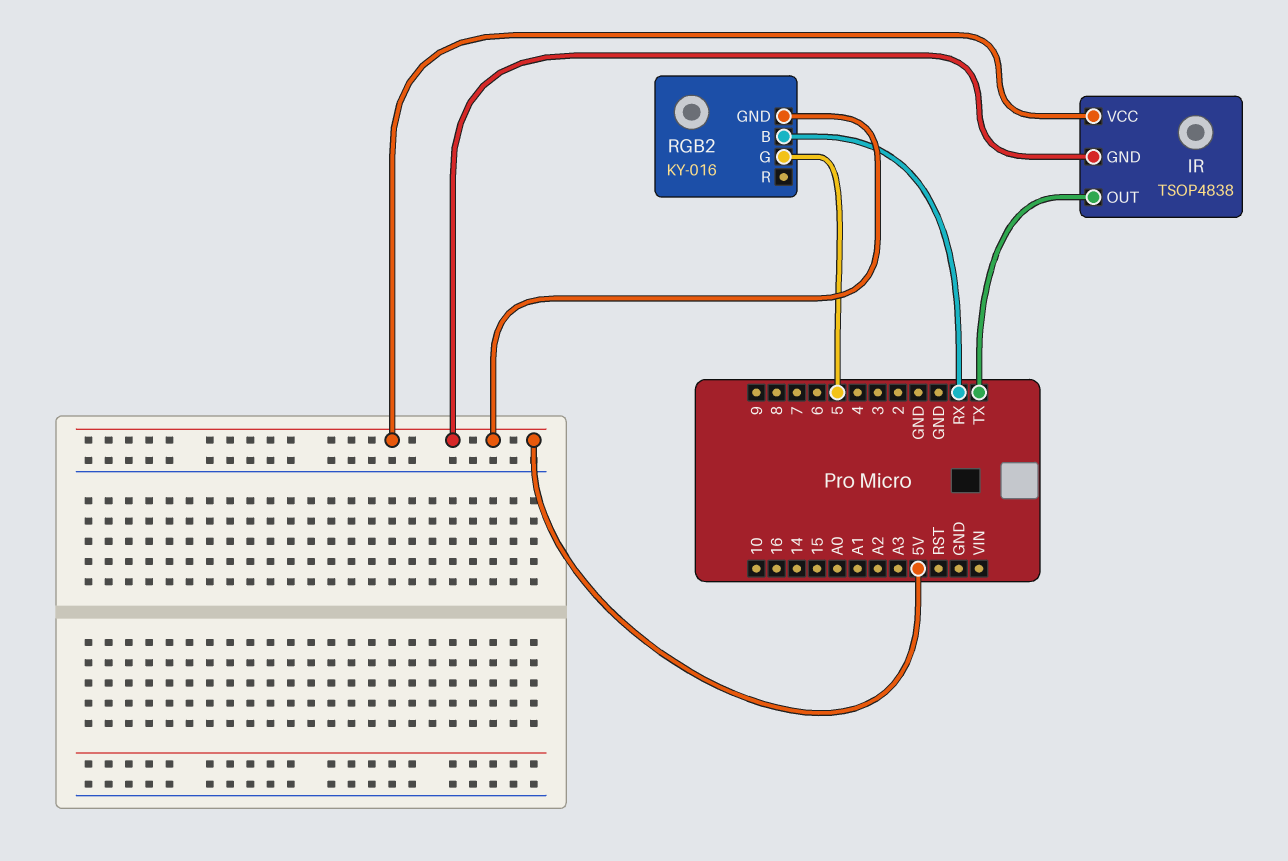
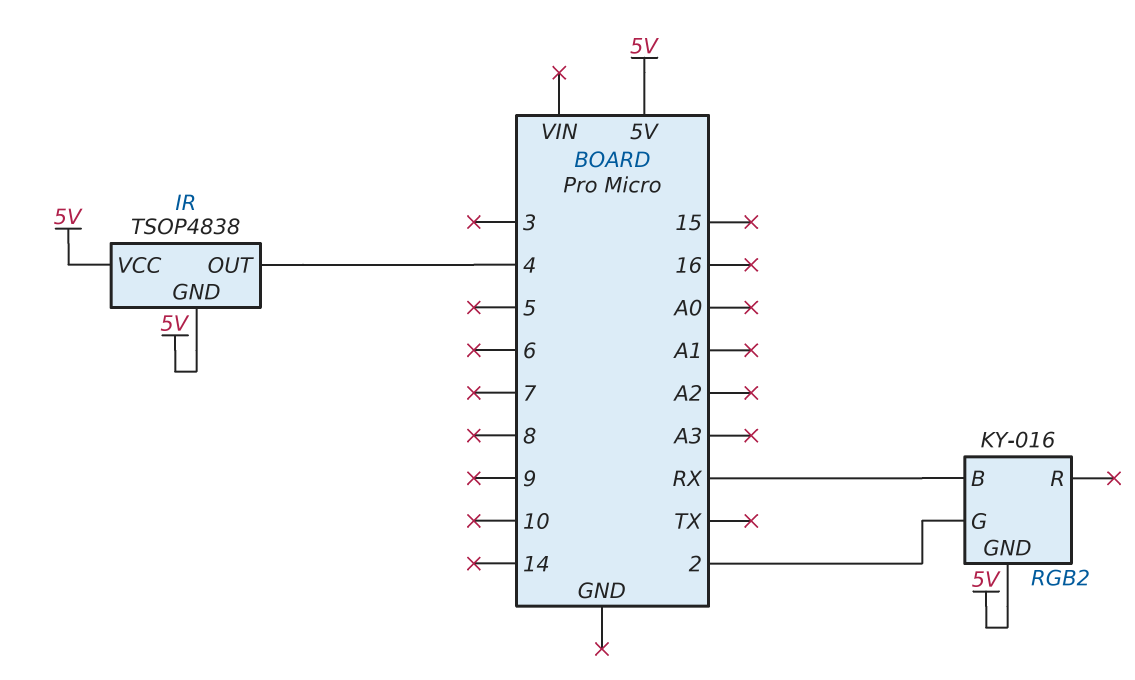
IR pin OUT: TX -> 4
RGB2 pin G: 5 -> 2

